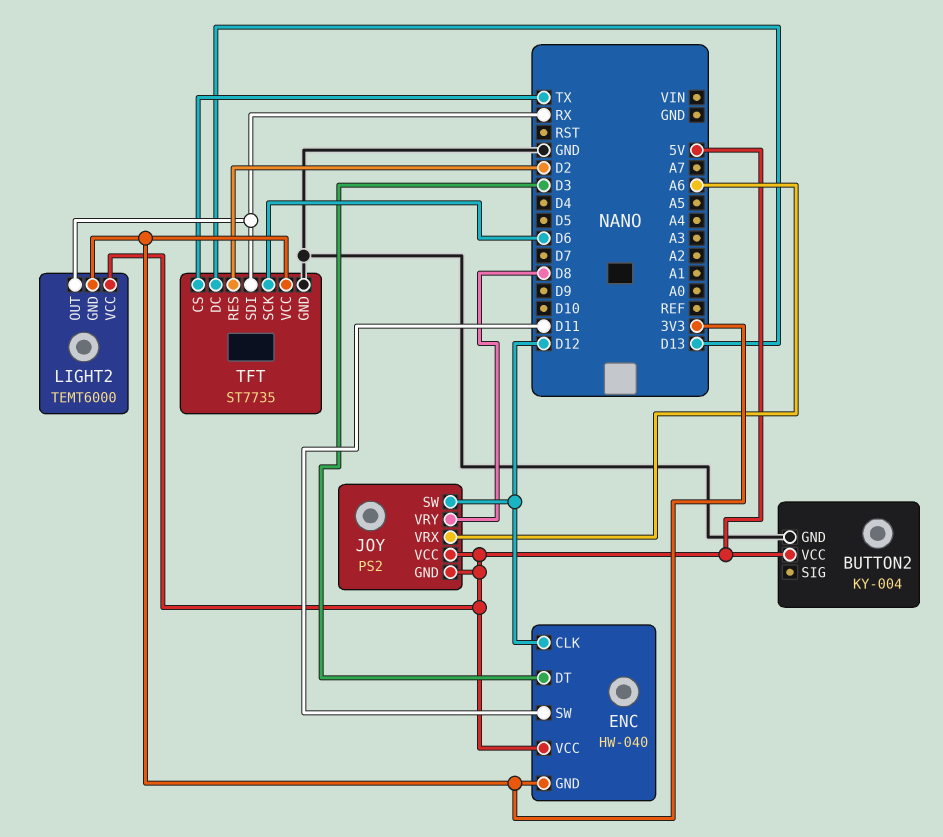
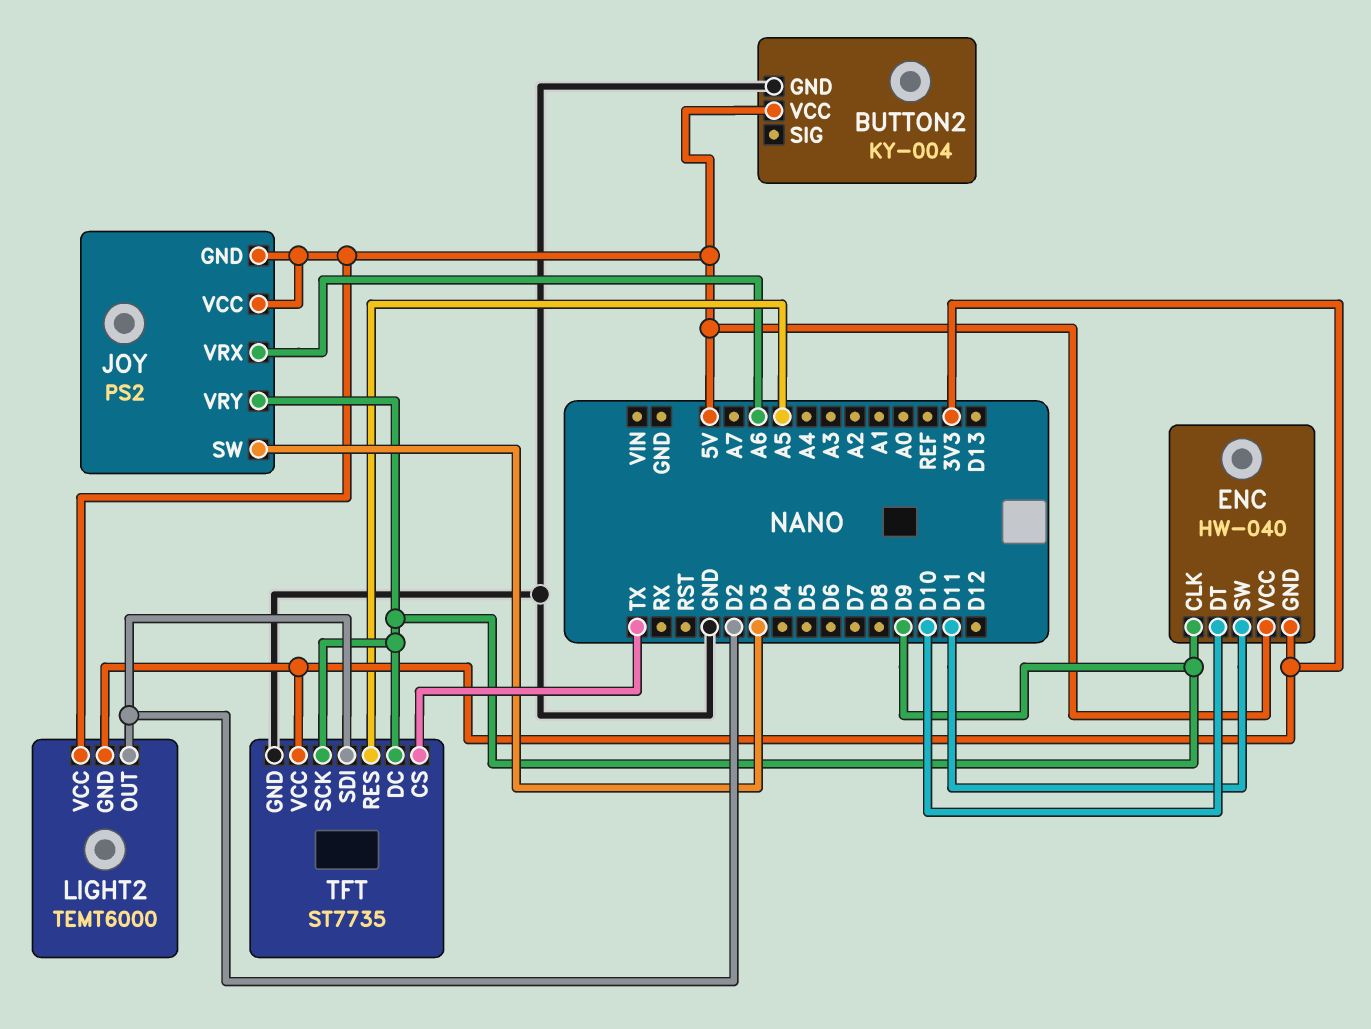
ENC pin CLK: D12 -> D9
ENC pin DT: D3 -> D10
JOY pin SW: D12 -> D3
JOY pin VRY: D8 -> D9
LIGHT2 pin OUT: RX -> D2
TFT pin DC: D13 -> D9
TFT pin RES: D2 -> A5
TFT pin SCK: D6 -> D9
TFT pin SDI: RX -> D2

